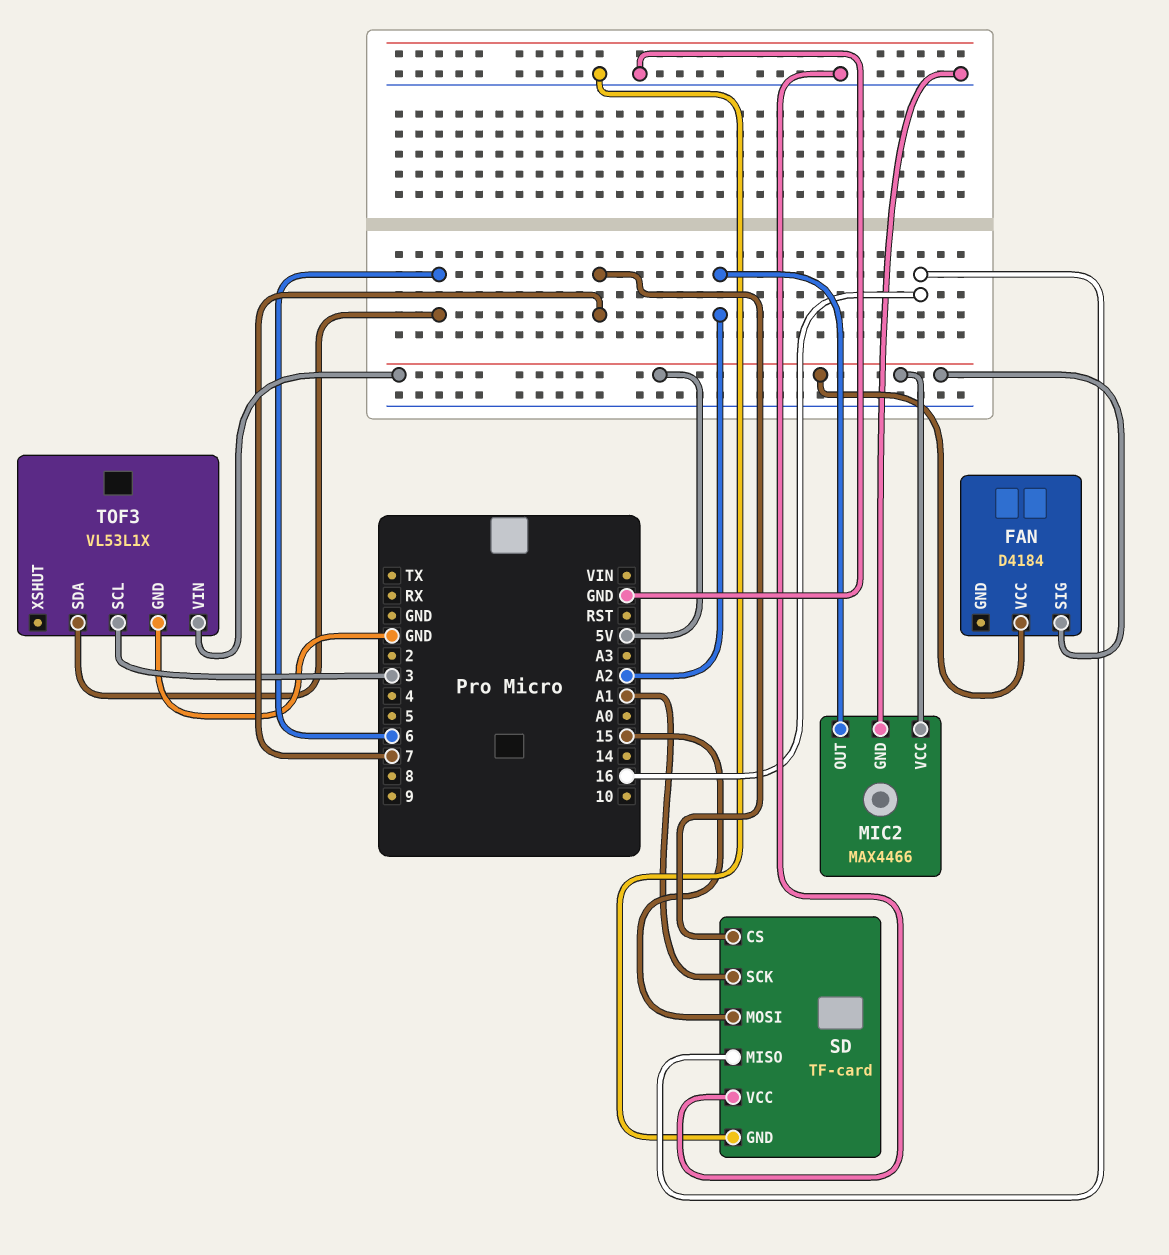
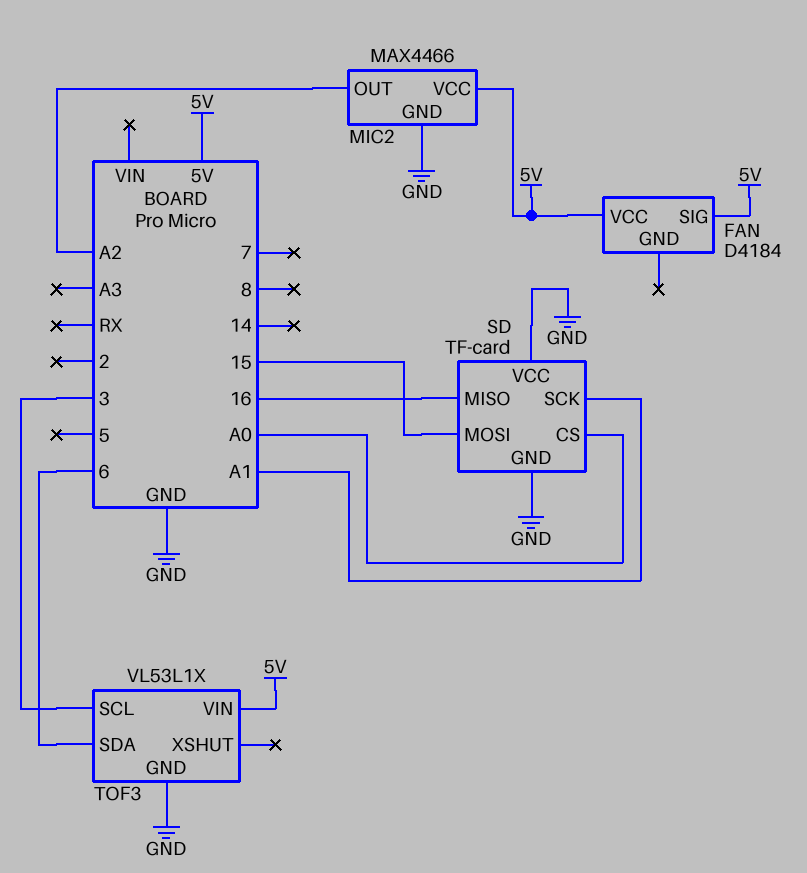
SD pin CS: 7 -> A0

